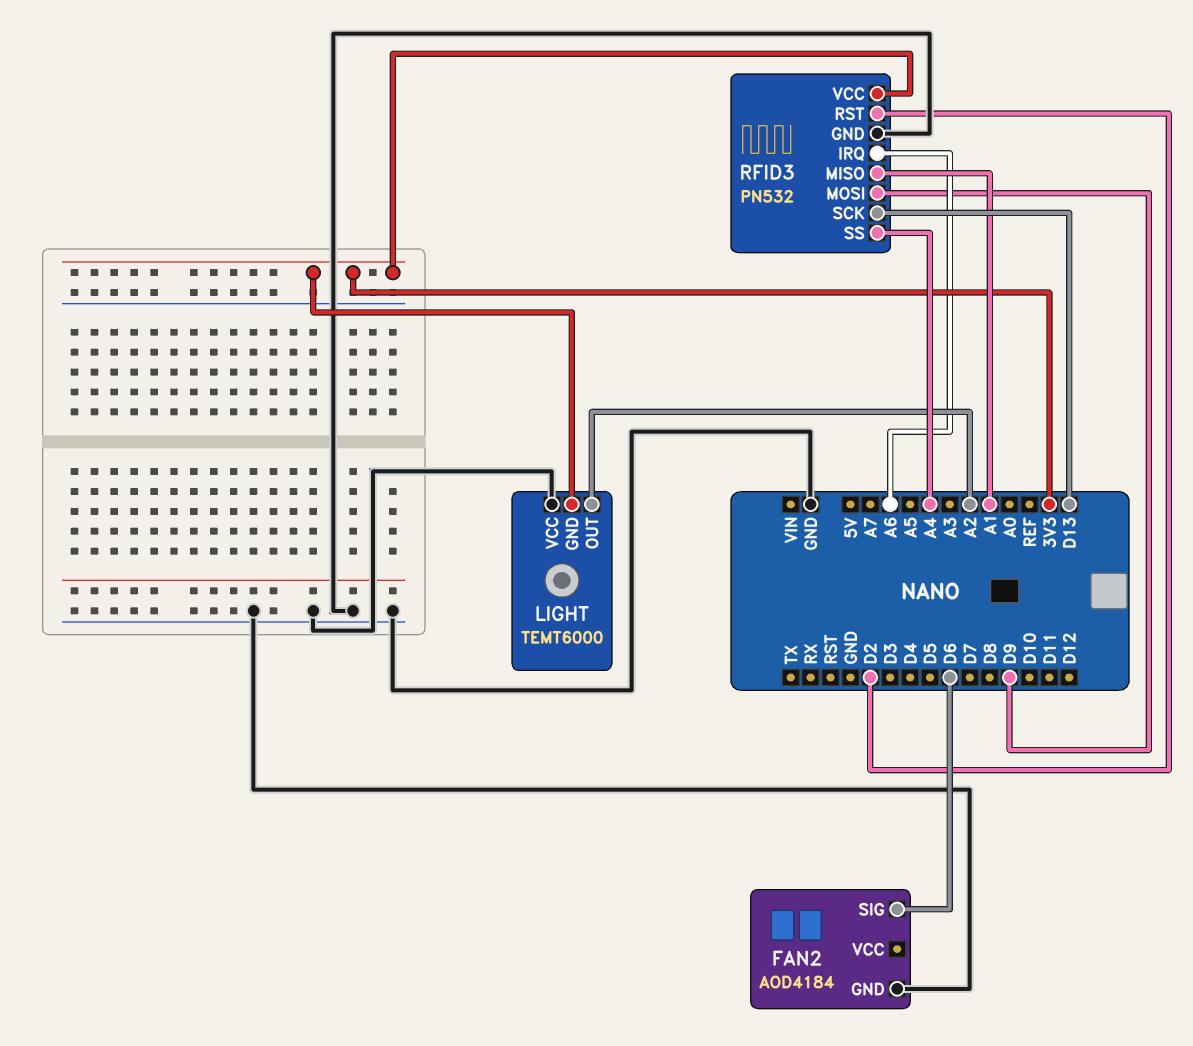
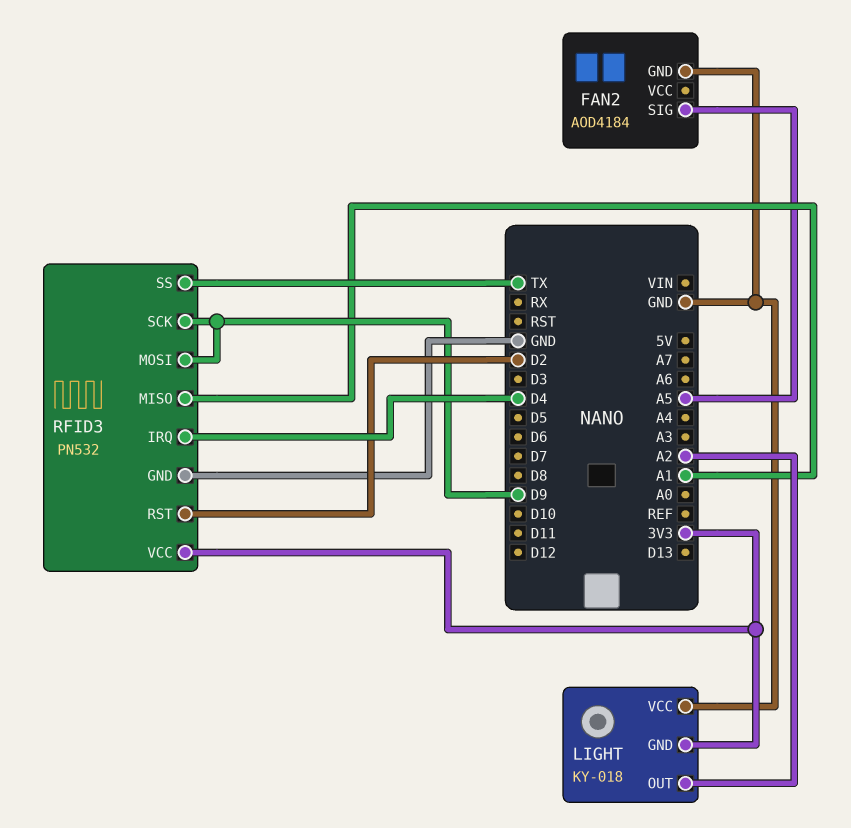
FAN2 pin SIG: D6 -> A5
LIGHT: TEMT6000 -> KY-018
RFID3 pin IRQ: A6 -> D4
RFID3 pin SCK: D13 -> D9
RFID3 pin SS: A4 -> TX

